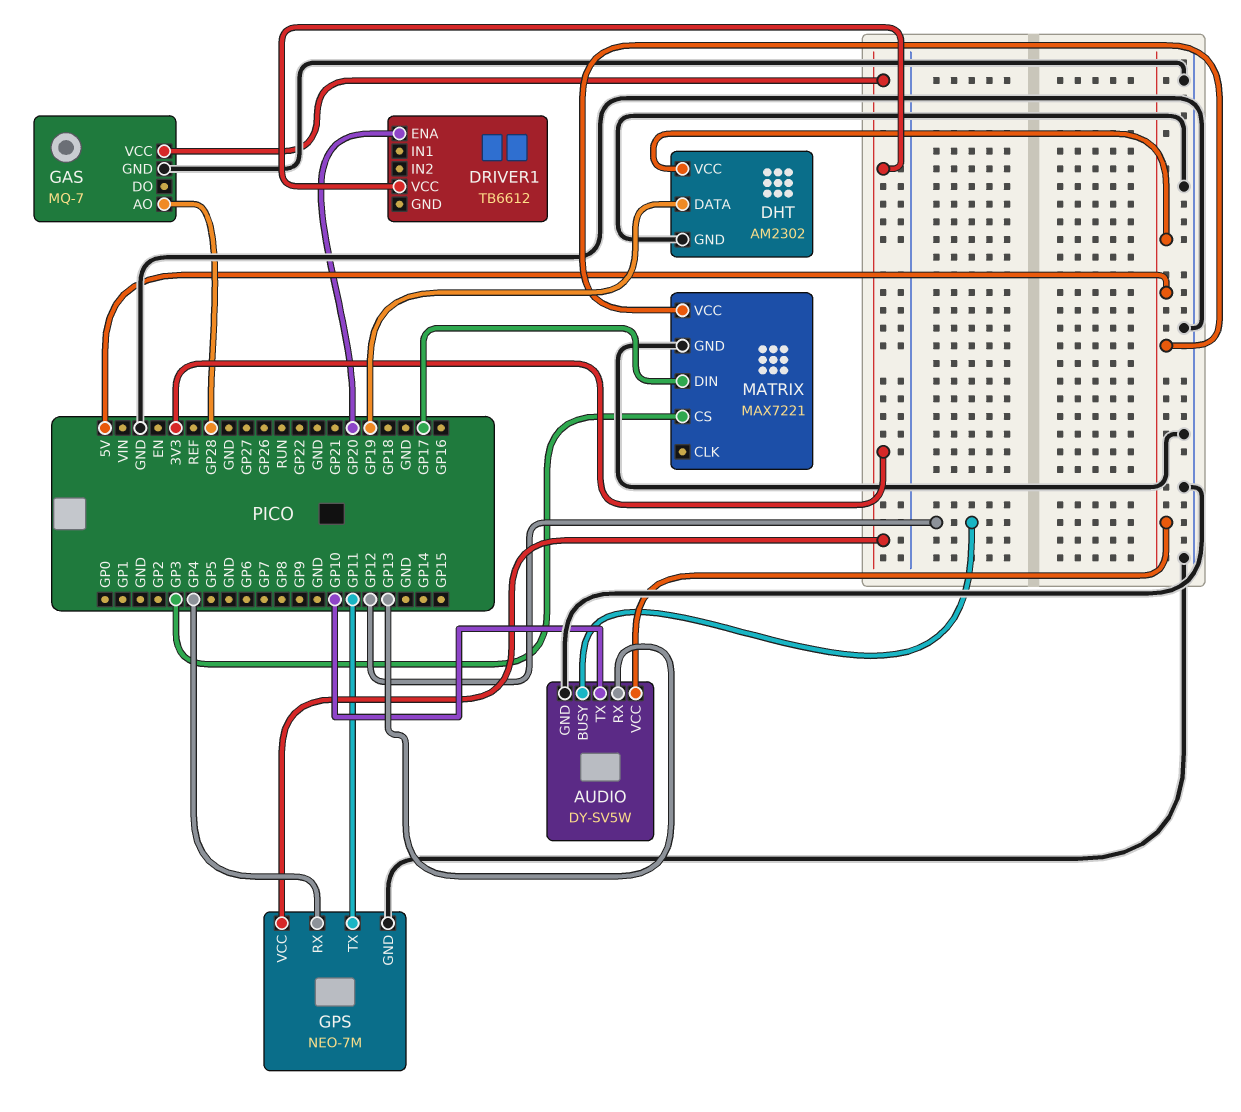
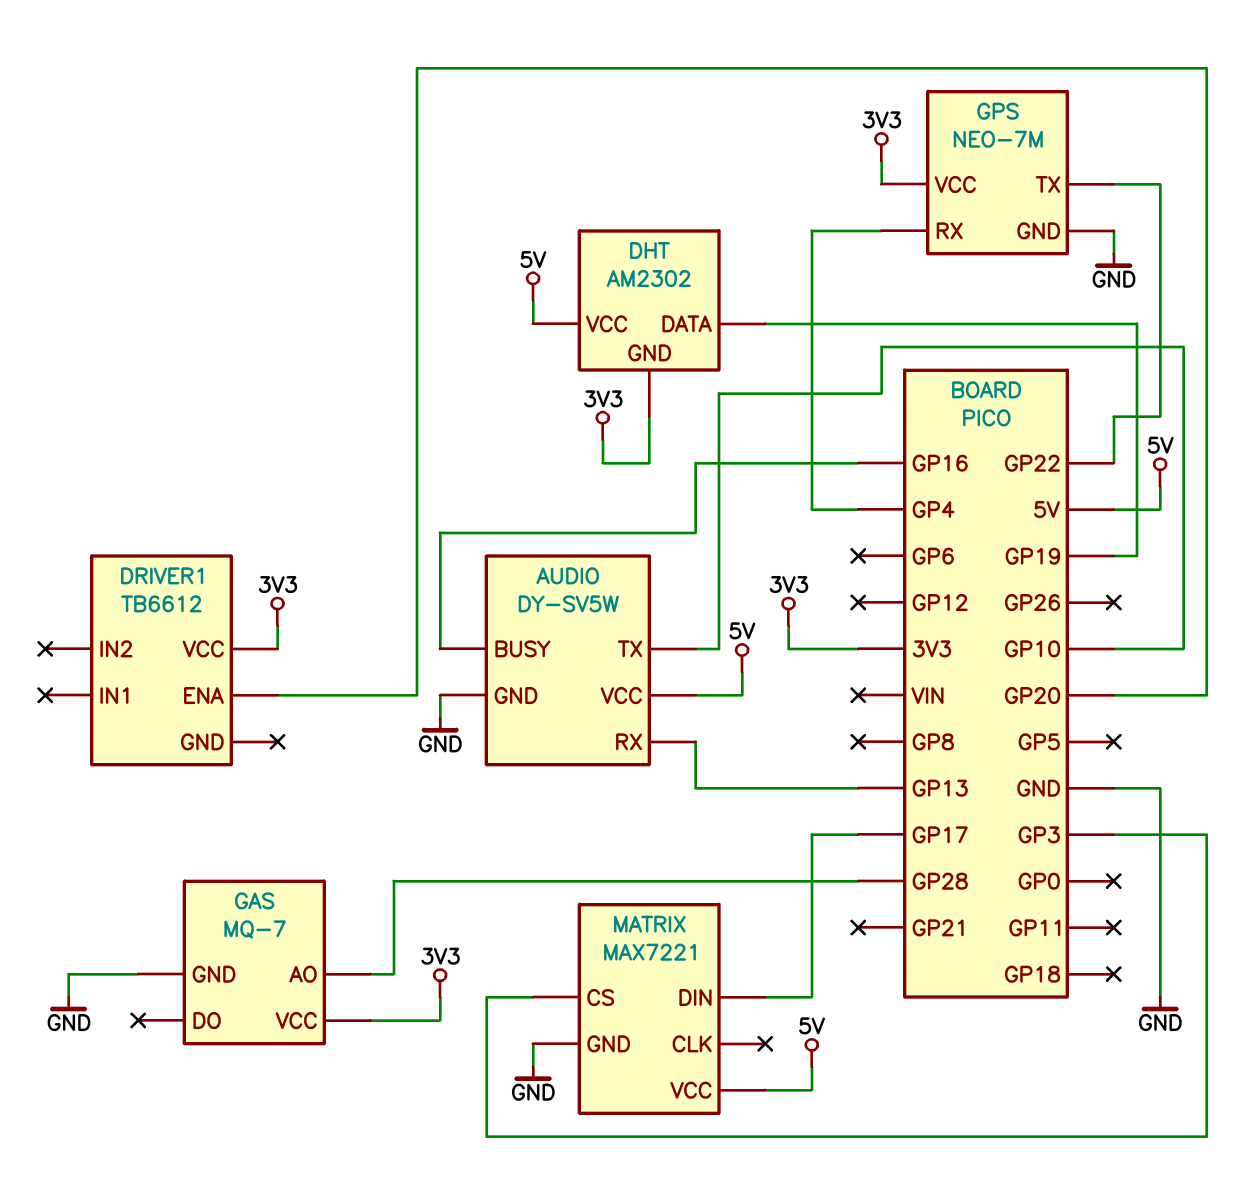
AUDIO pin BUSY: GP12 -> GP16
DHT pin GND: GND -> 3V3
GPS pin TX: GP11 -> GP22

